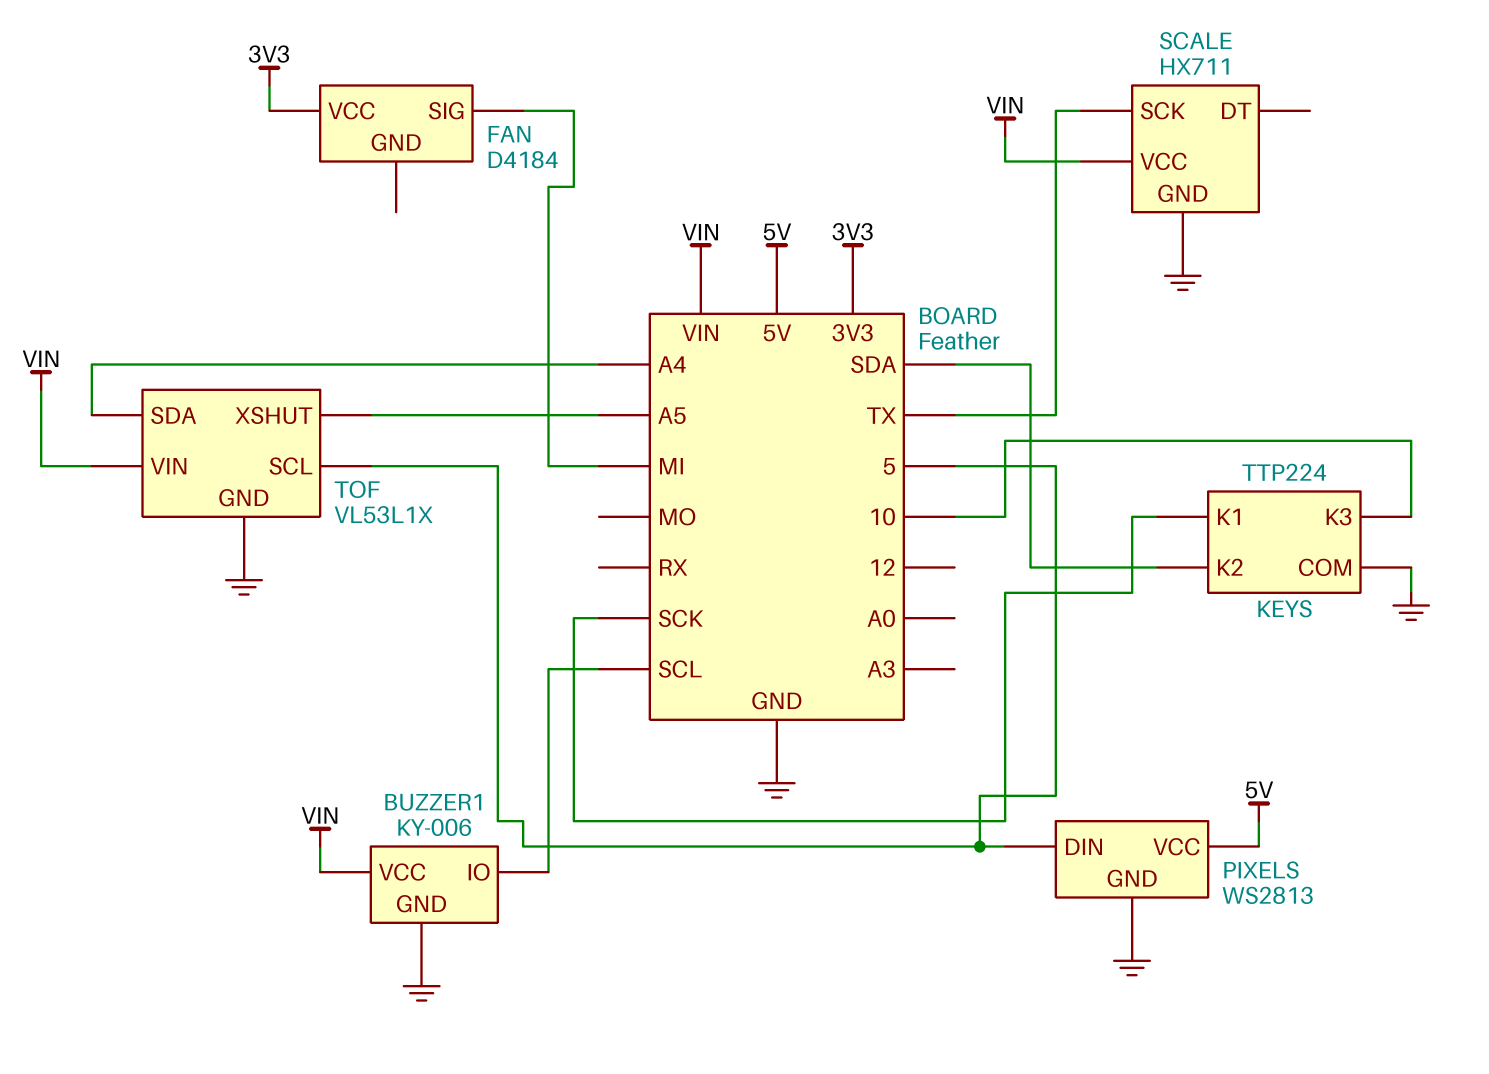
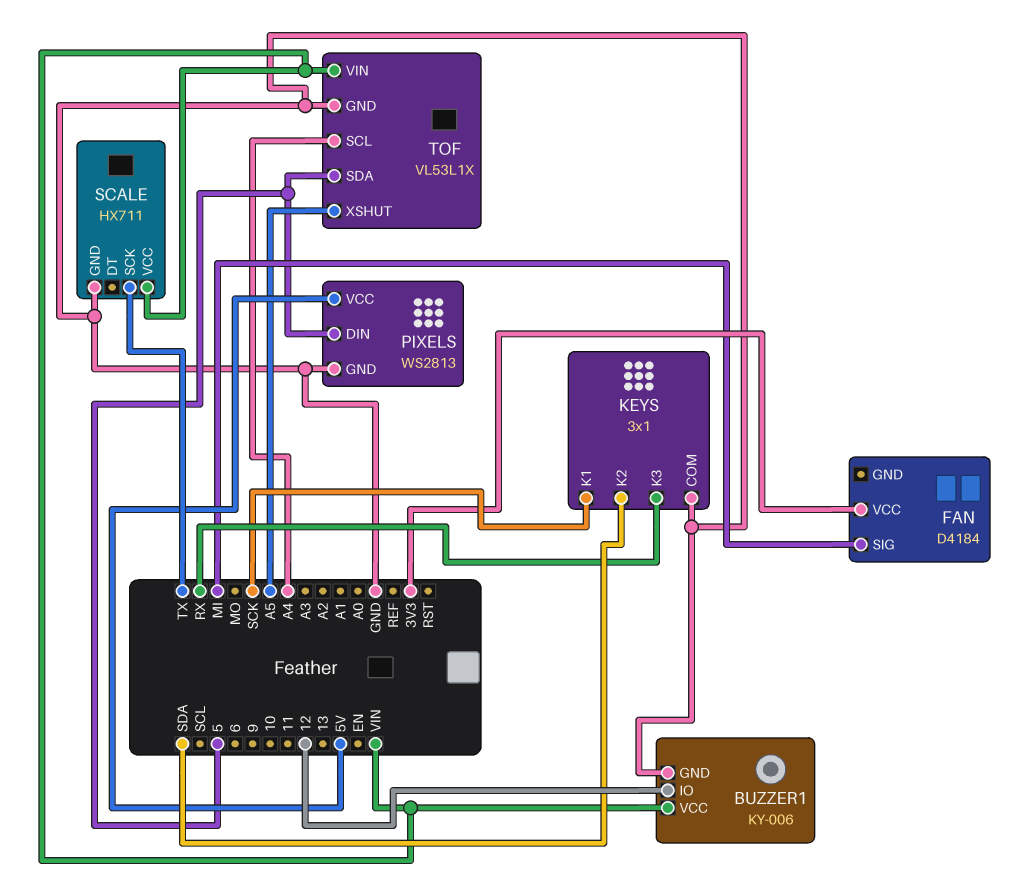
BUZZER1 pin IO: SCL -> 12
KEYS: TTP224 -> 3x1
KEYS pin K3: 10 -> RX
TOF pin SCL: 5 -> A4
TOF pin SDA: A4 -> 5

